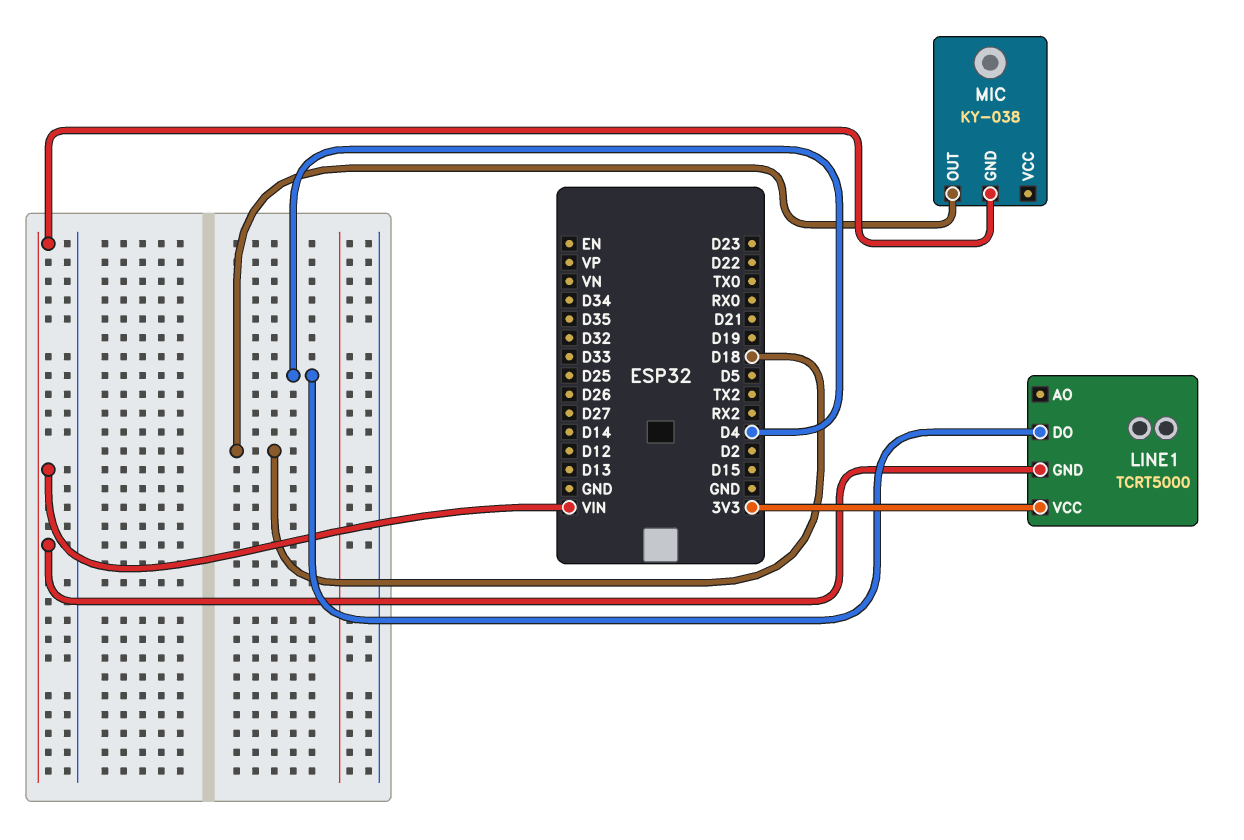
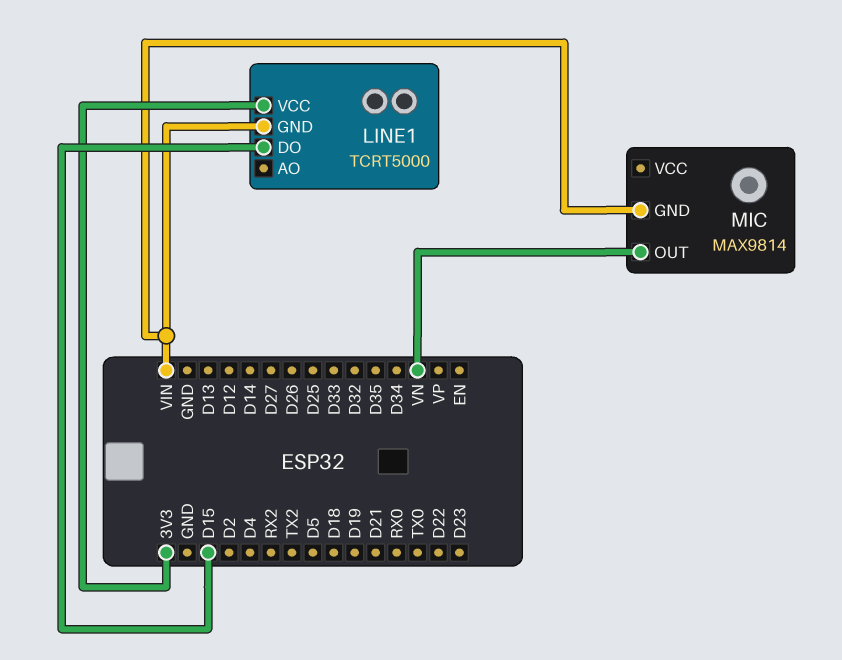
LINE1 pin DO: D4 -> D15
MIC: KY-038 -> MAX9814
MIC pin OUT: D18 -> VN

